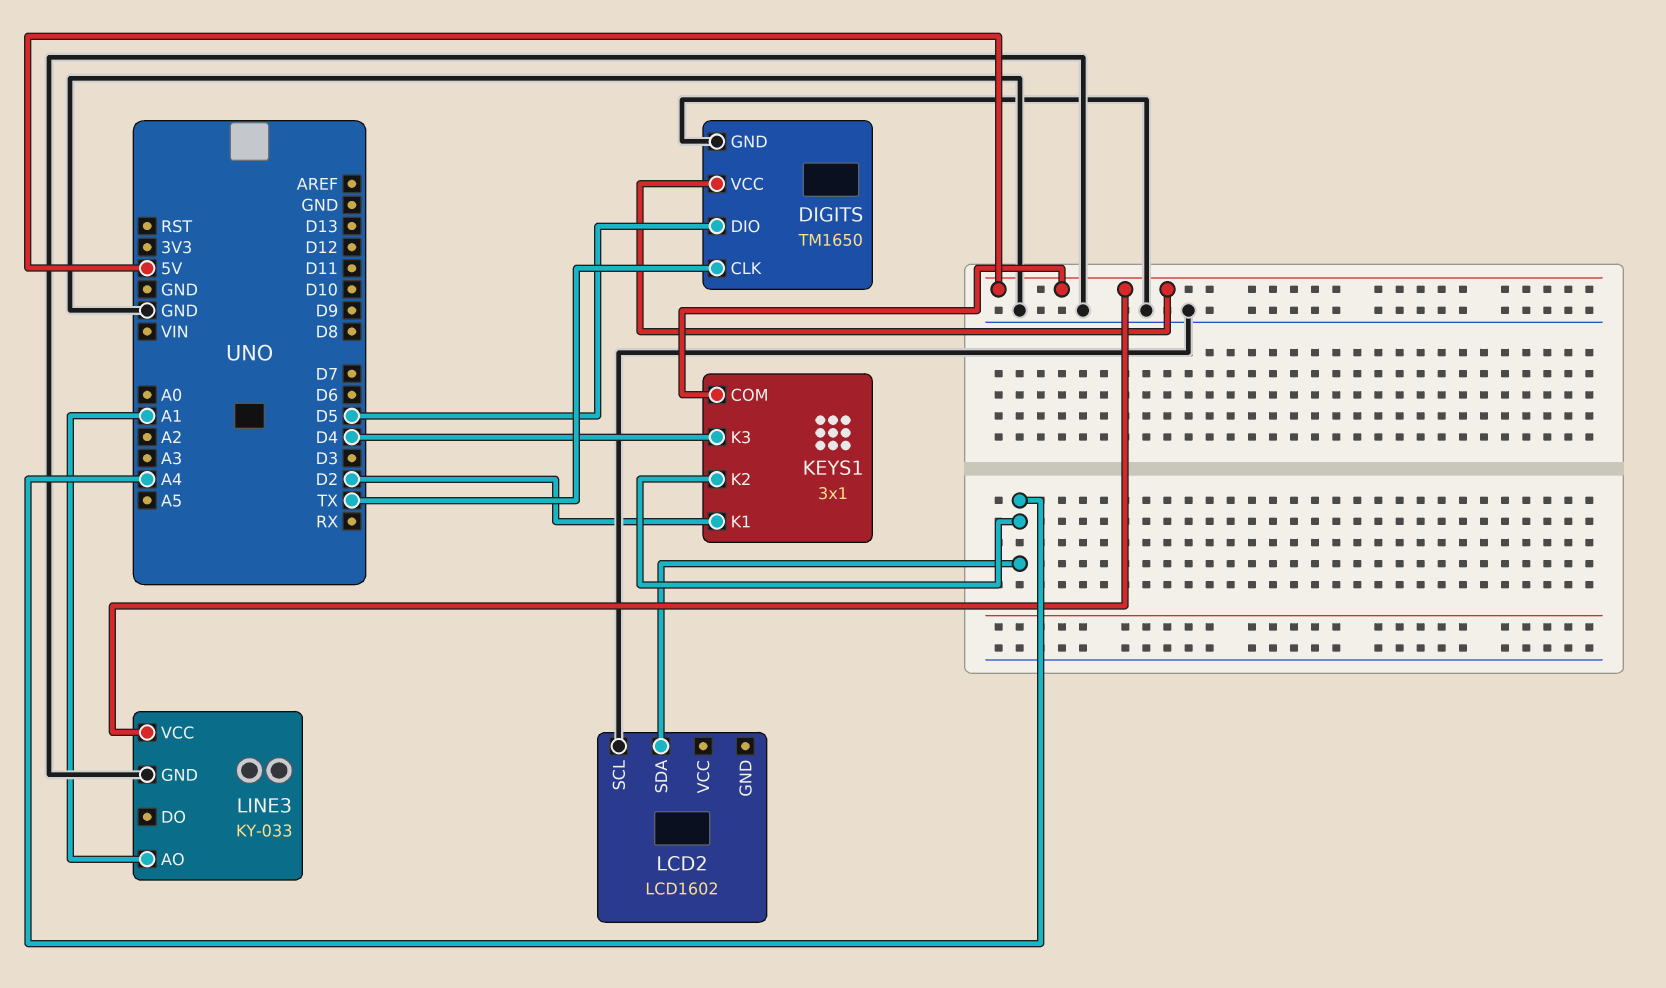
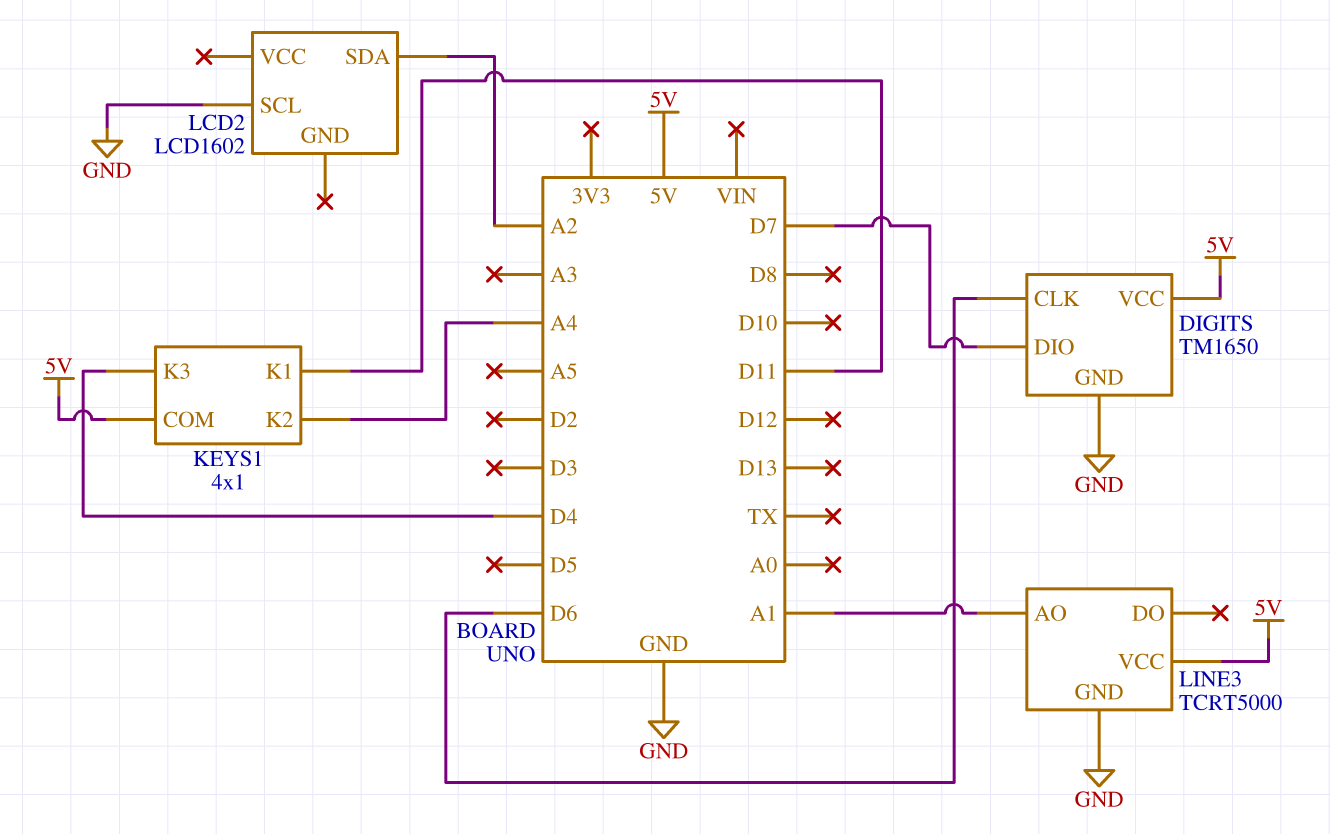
DIGITS pin CLK: TX -> D6
DIGITS pin DIO: D5 -> D7
KEYS1: 3x1 -> 4x1
KEYS1 pin K1: D2 -> D11
LCD2 pin SDA: A4 -> A2
LINE3: KY-033 -> TCRT5000

